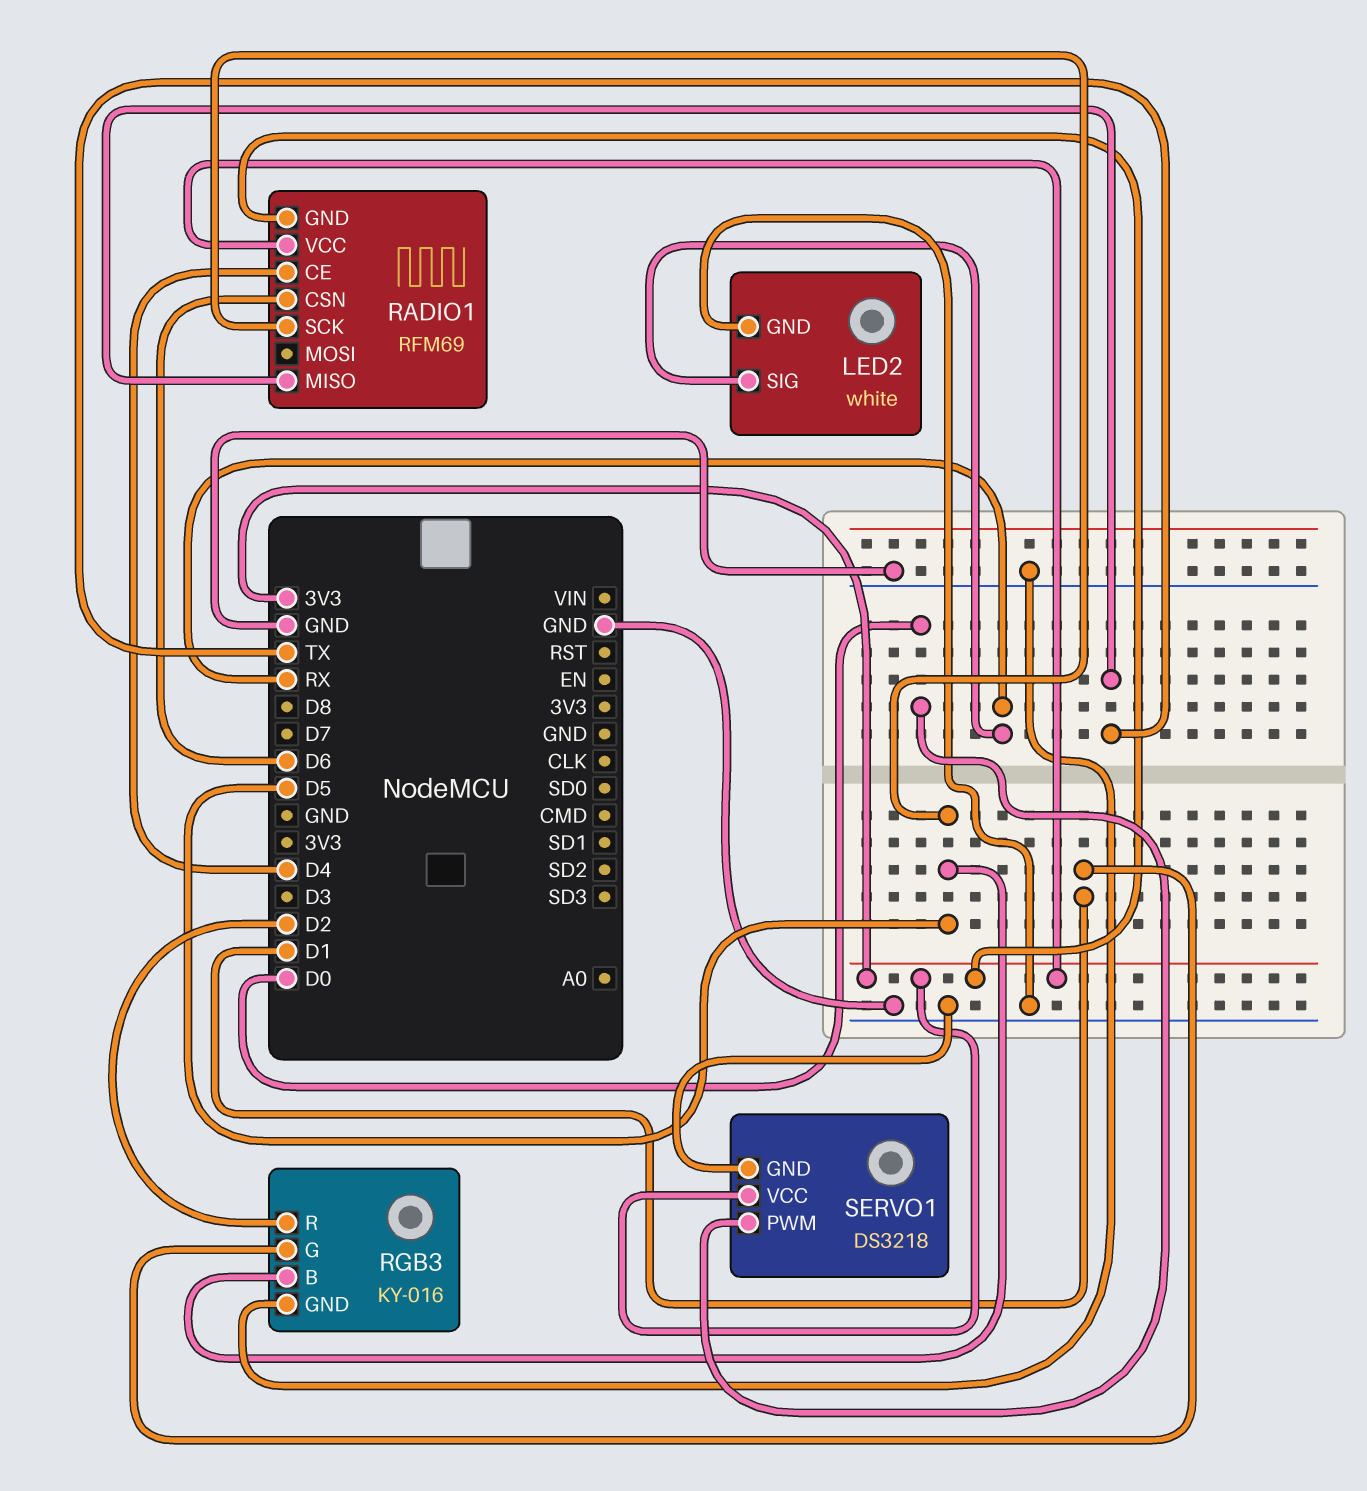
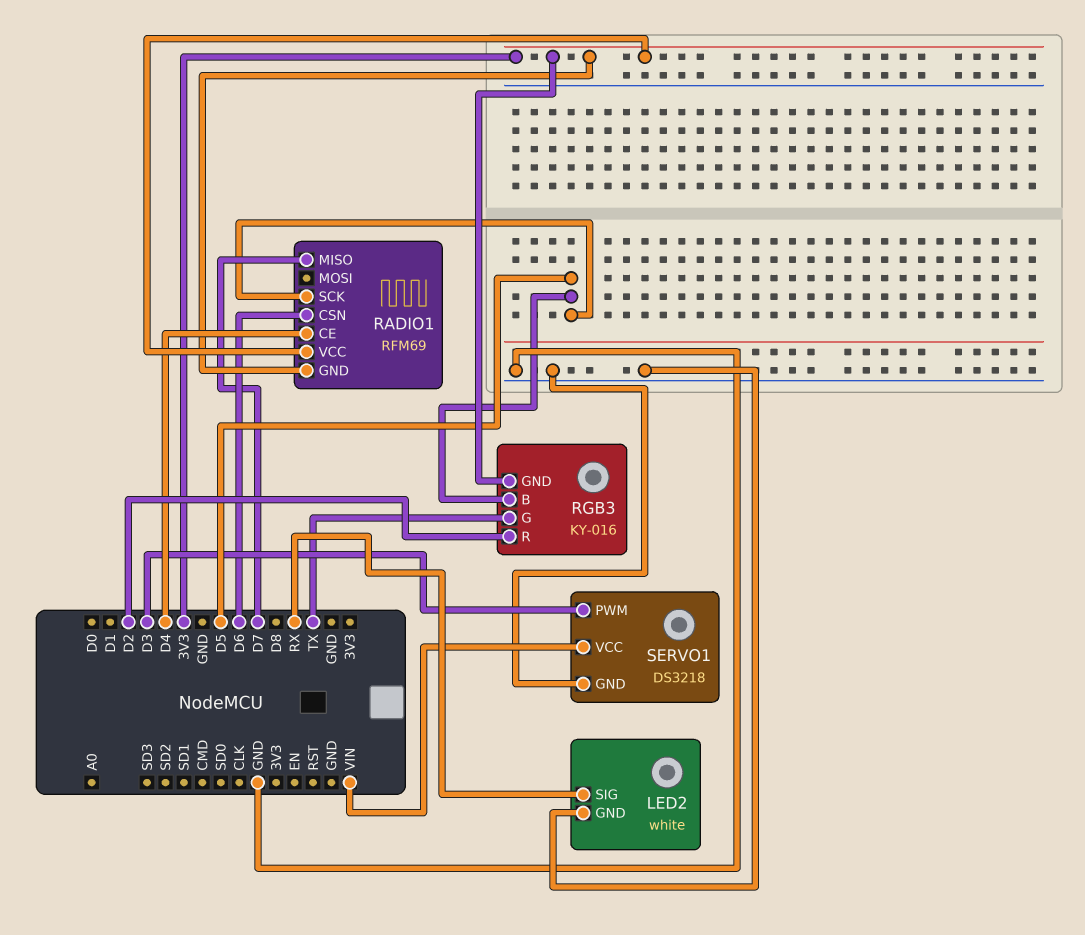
RADIO1 pin MISO: TX -> D7
RGB3 pin G: D1 -> TX
RGB3 pin GND: GND -> 3V3
SERVO1 pin PWM: D0 -> D3
SERVO1 pin VCC: 3V3 -> VIN

